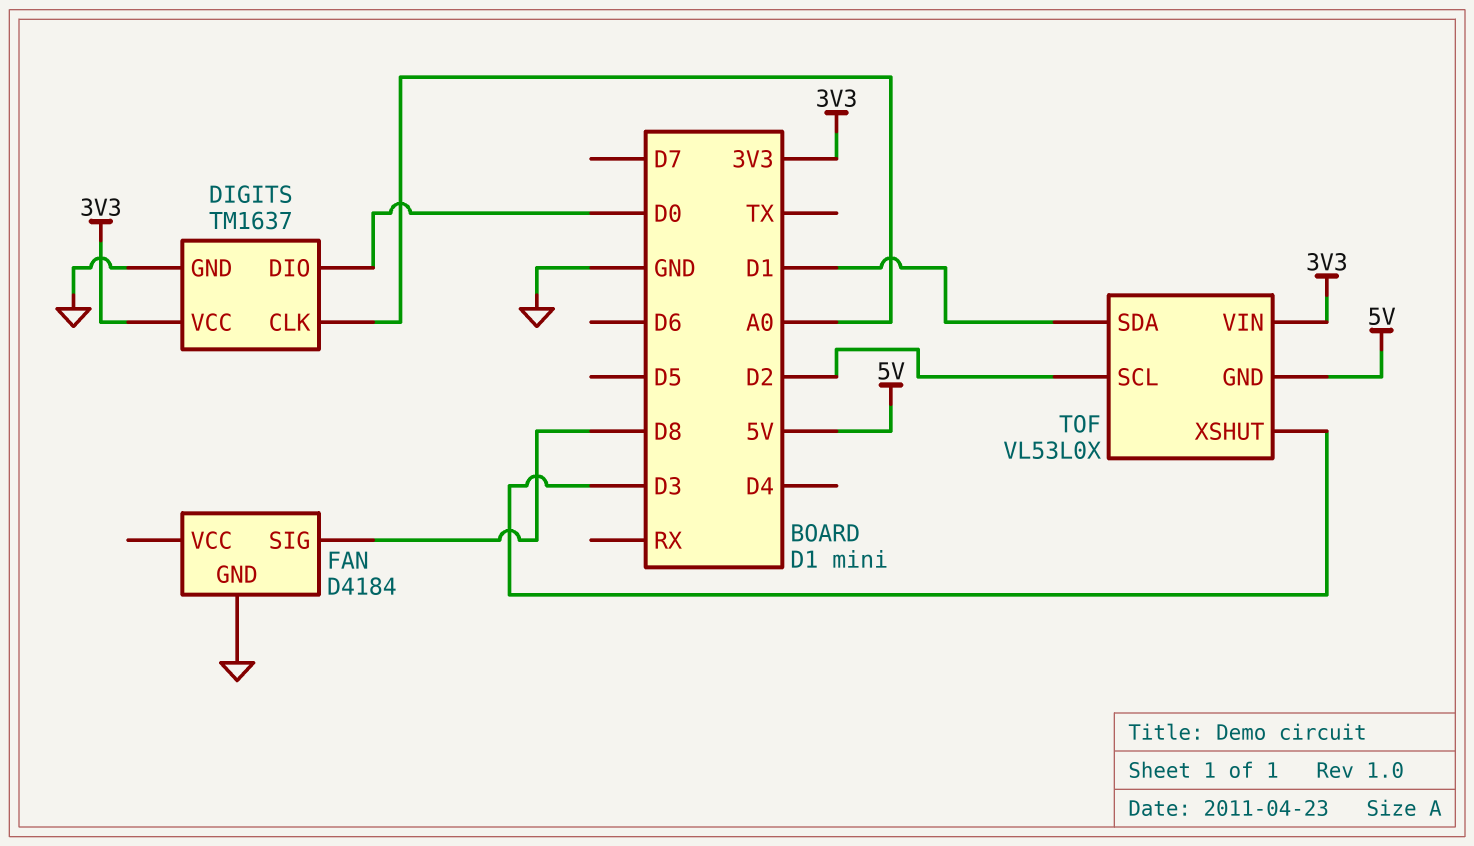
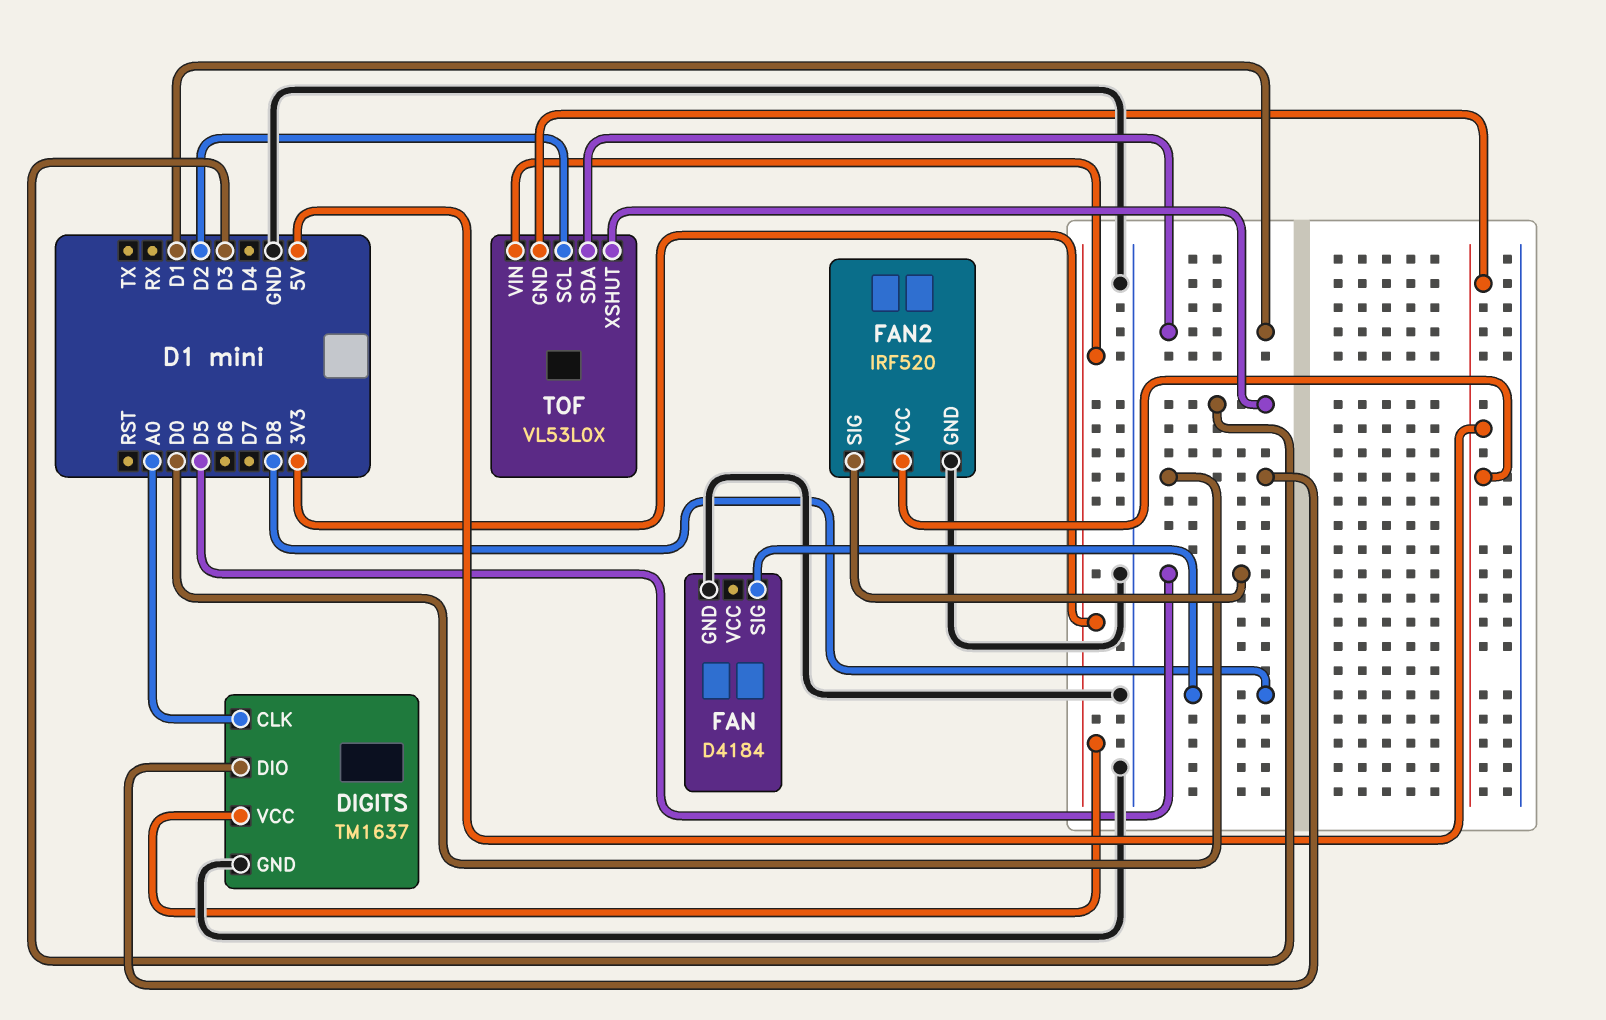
FAN2: none -> IRF520
FAN2 pin GND: none -> GND
FAN2 pin SIG: none -> D5
FAN2 pin VCC: none -> 5V

